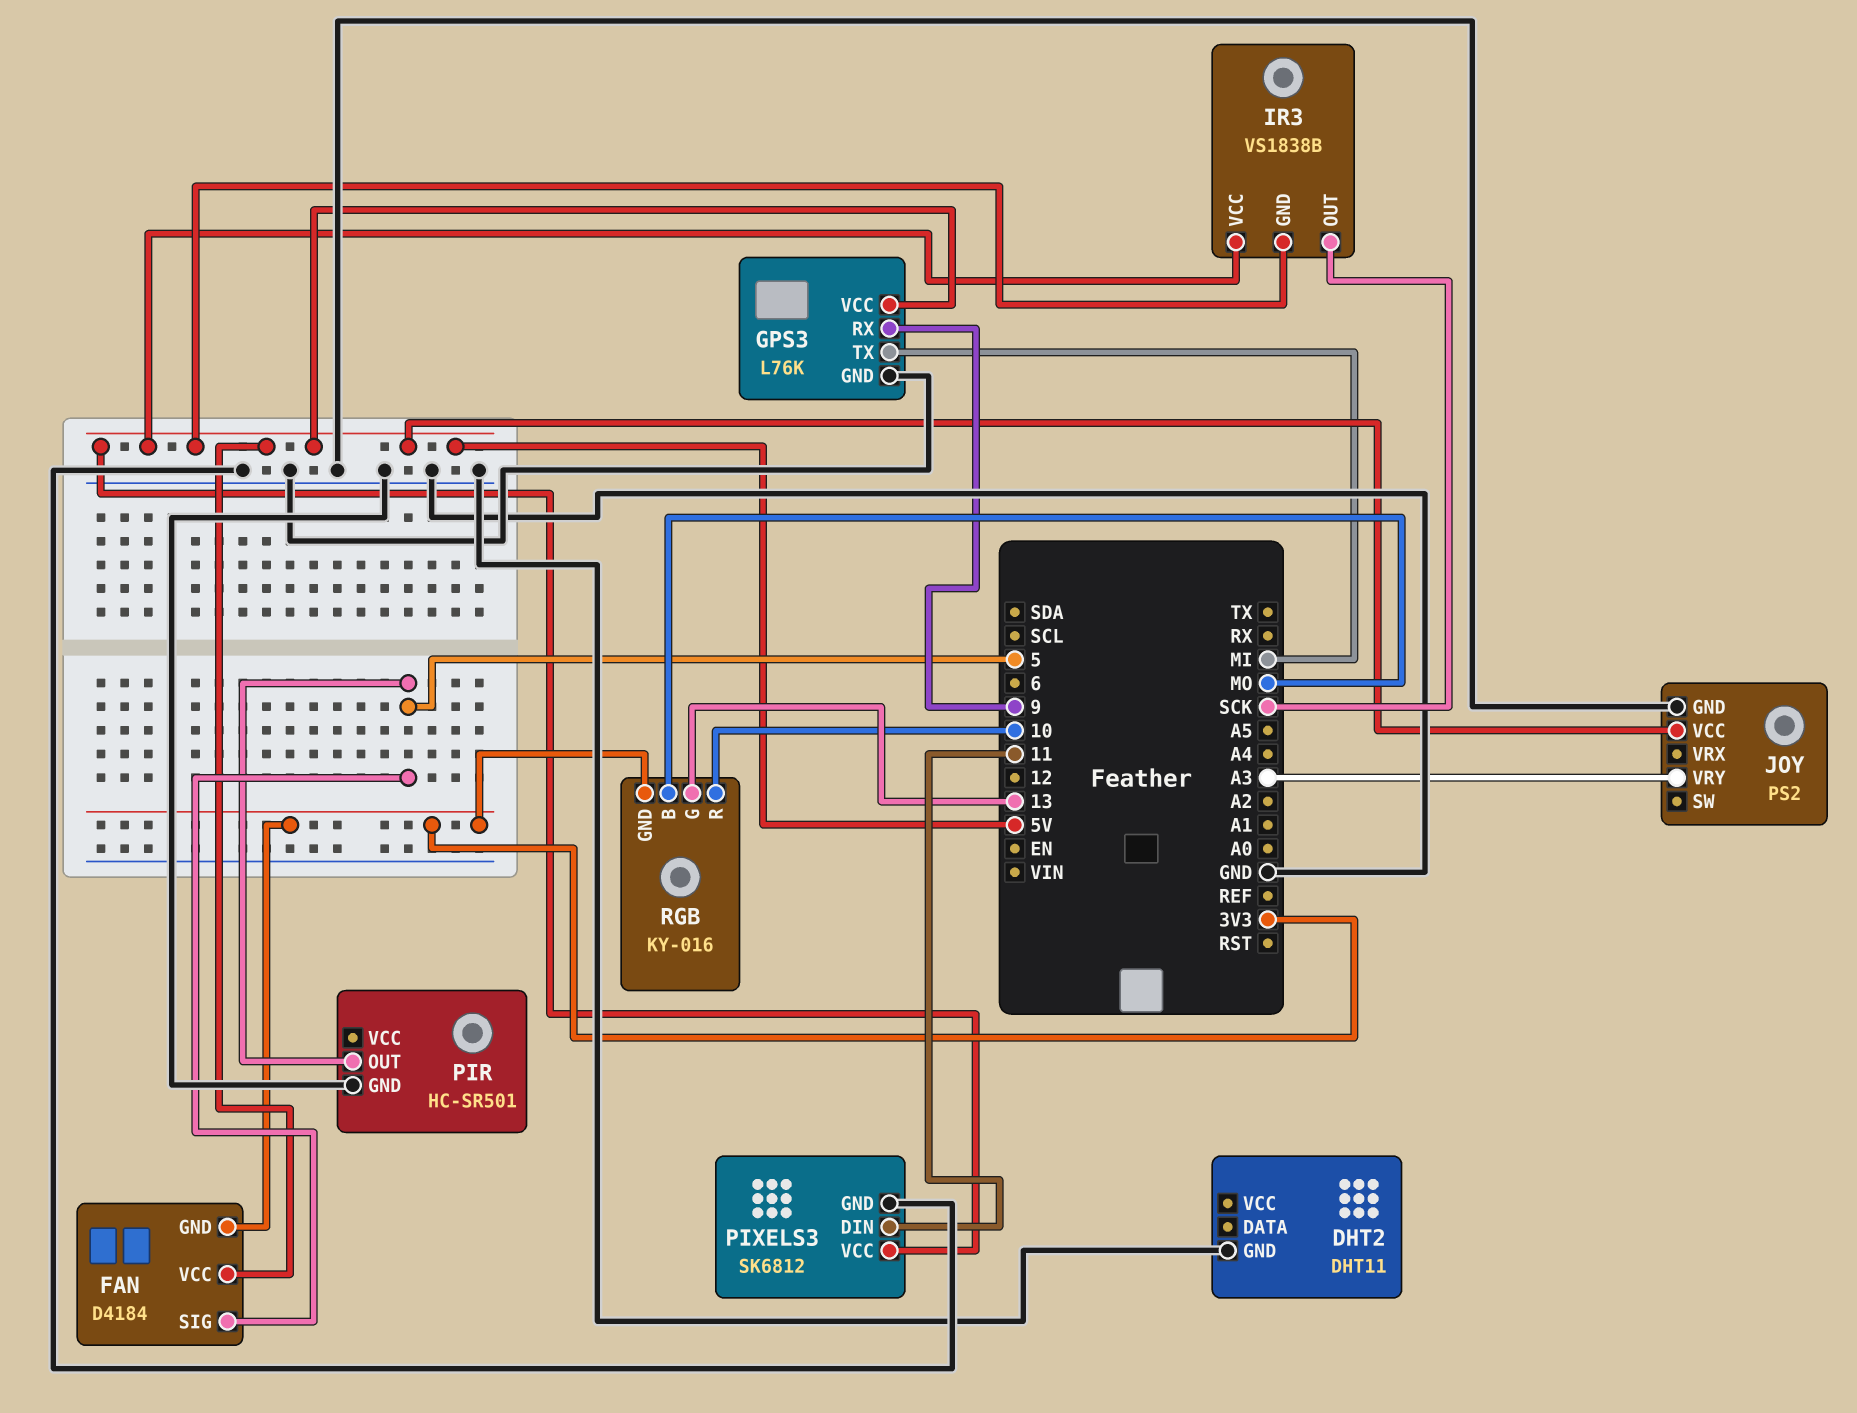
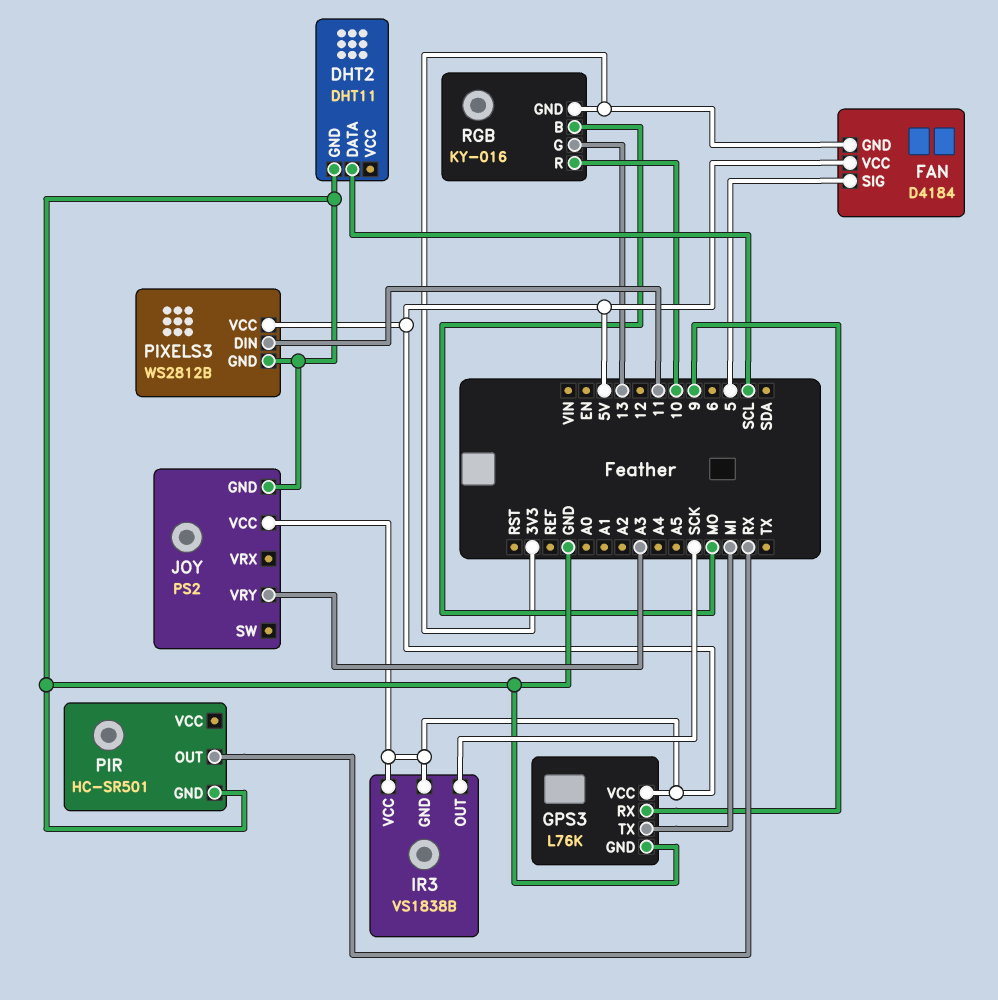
DHT2 pin DATA: none -> SCL
PIR pin OUT: 5 -> RX
PIXELS3: SK6812 -> WS2812B

